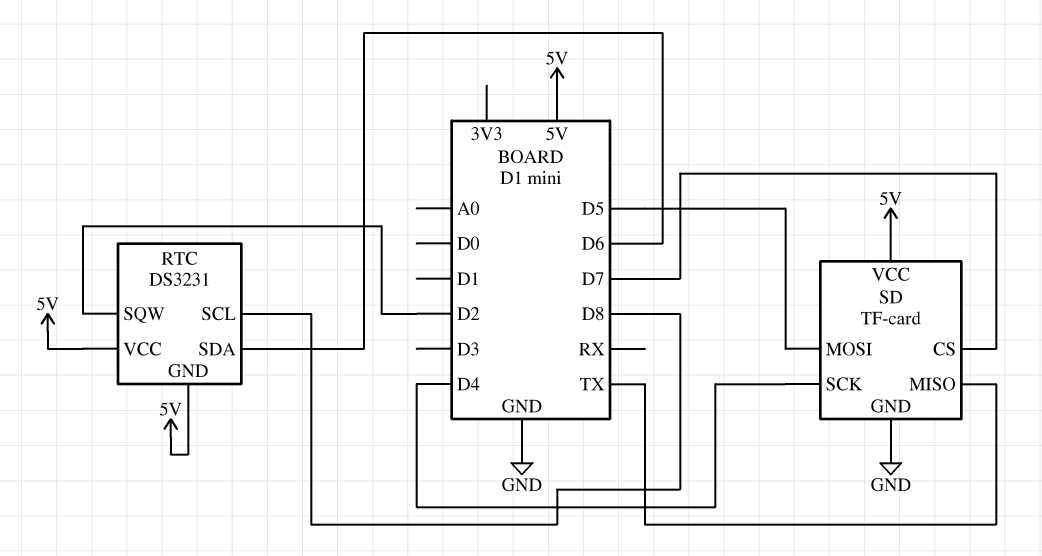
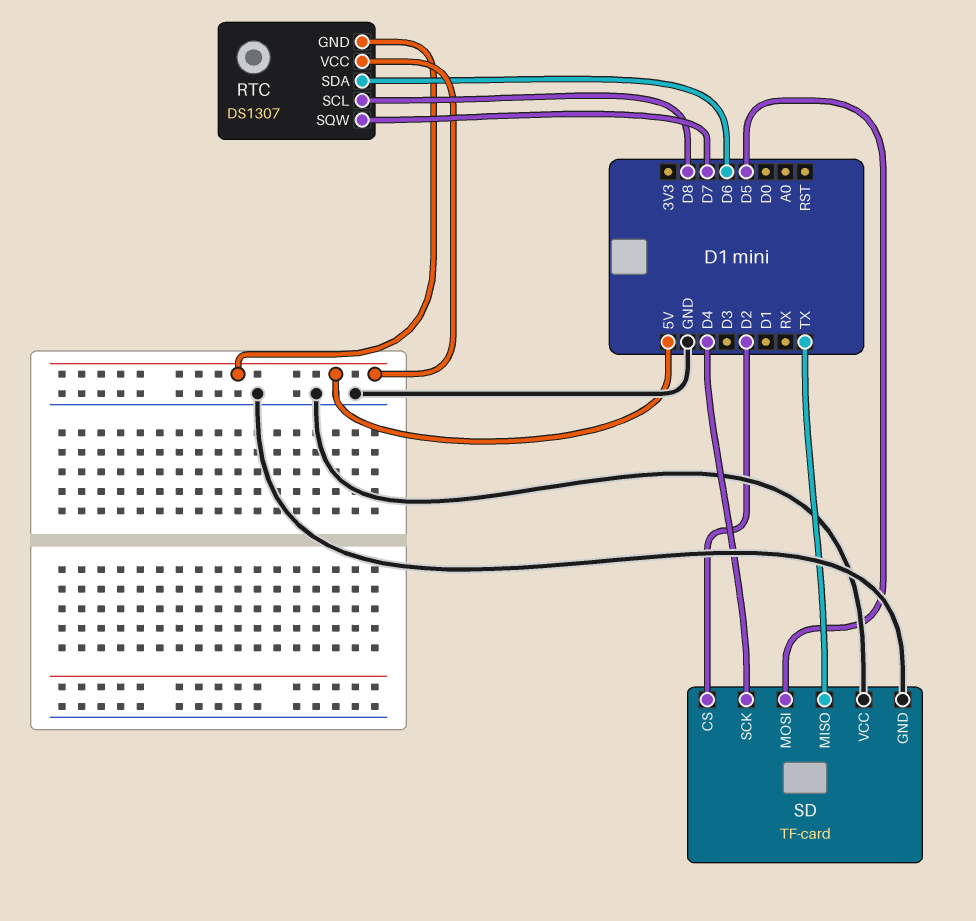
RTC: DS3231 -> DS1307
RTC pin SQW: D2 -> D7
SD pin CS: D7 -> D2
SD pin VCC: 5V -> GND

